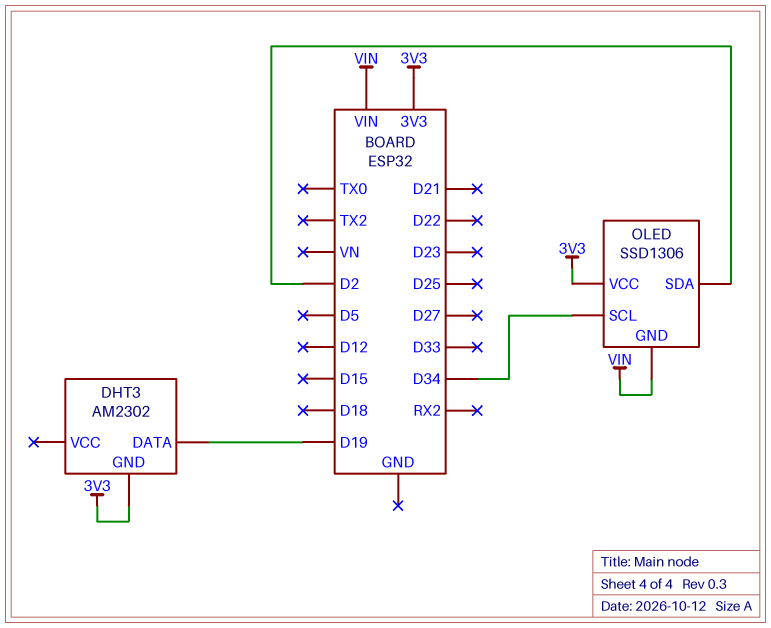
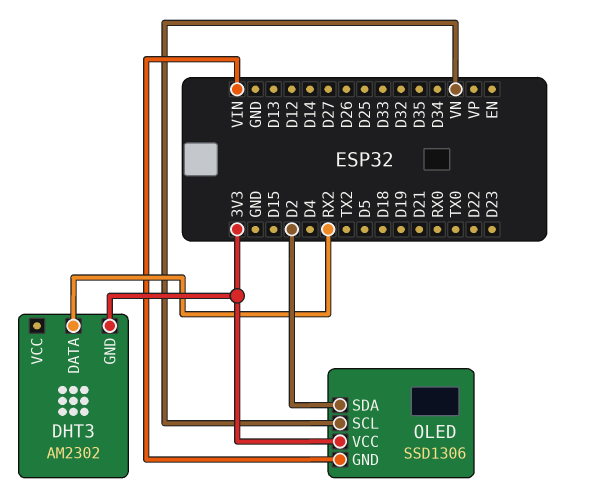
DHT3 pin DATA: D19 -> RX2
OLED pin SCL: D34 -> VN

